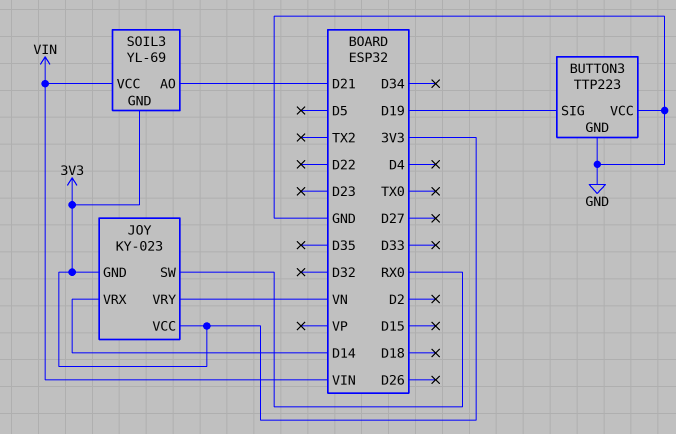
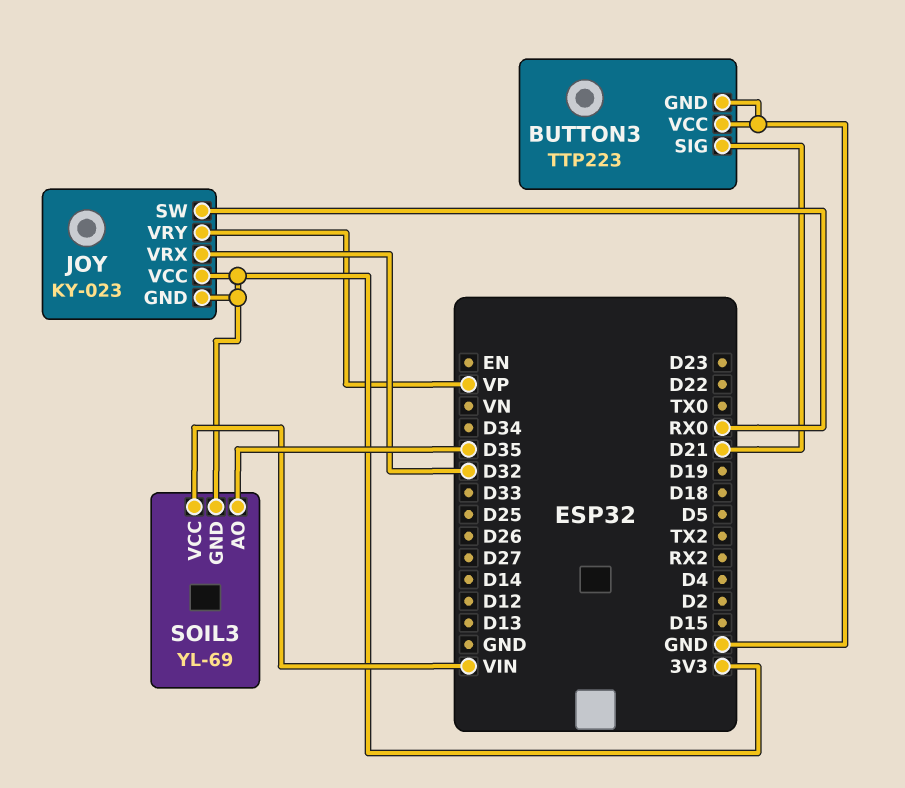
BUTTON3 pin SIG: D19 -> D21
JOY pin VRX: D14 -> D32
JOY pin VRY: VN -> VP
SOIL3 pin AO: D21 -> D35

